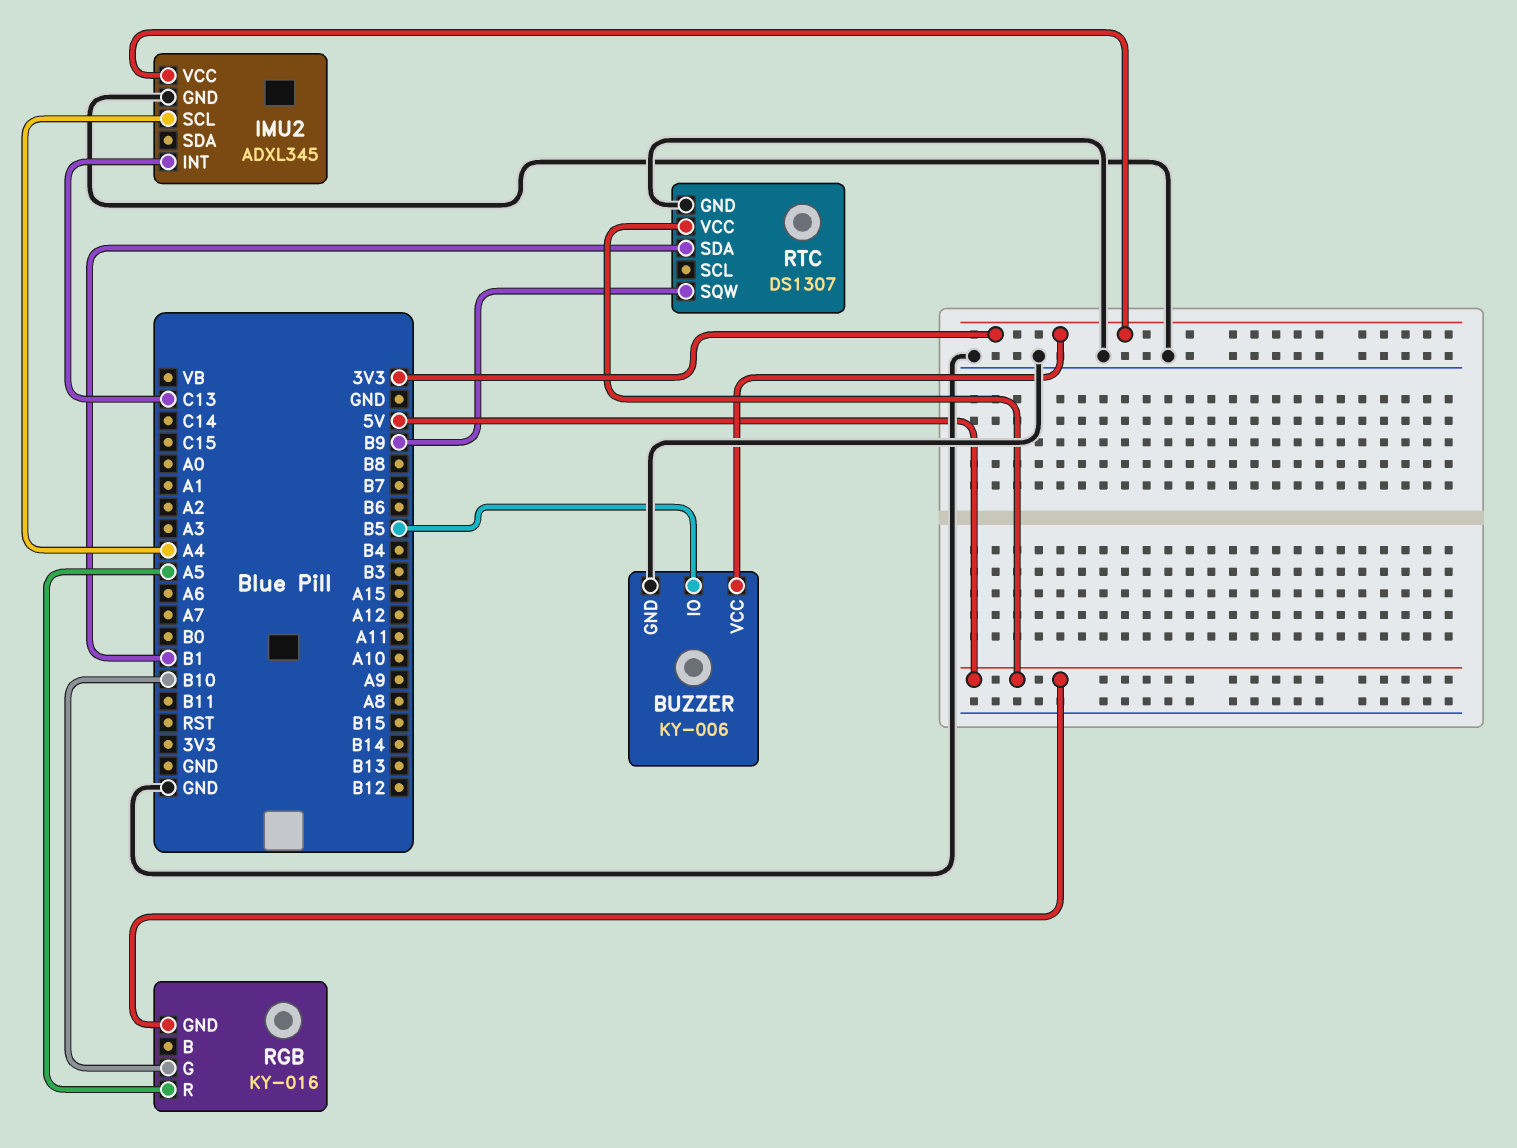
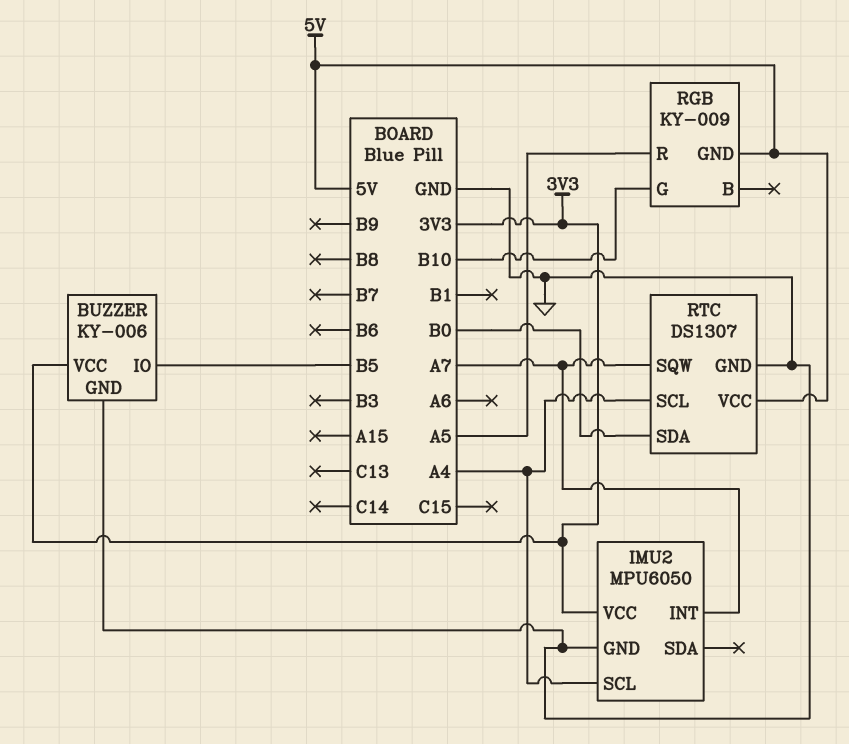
IMU2: ADXL345 -> MPU6050
IMU2 pin INT: C13 -> A7
RGB: KY-016 -> KY-009
RTC pin SCL: none -> A4
RTC pin SDA: B1 -> B0
RTC pin SQW: B9 -> A7

